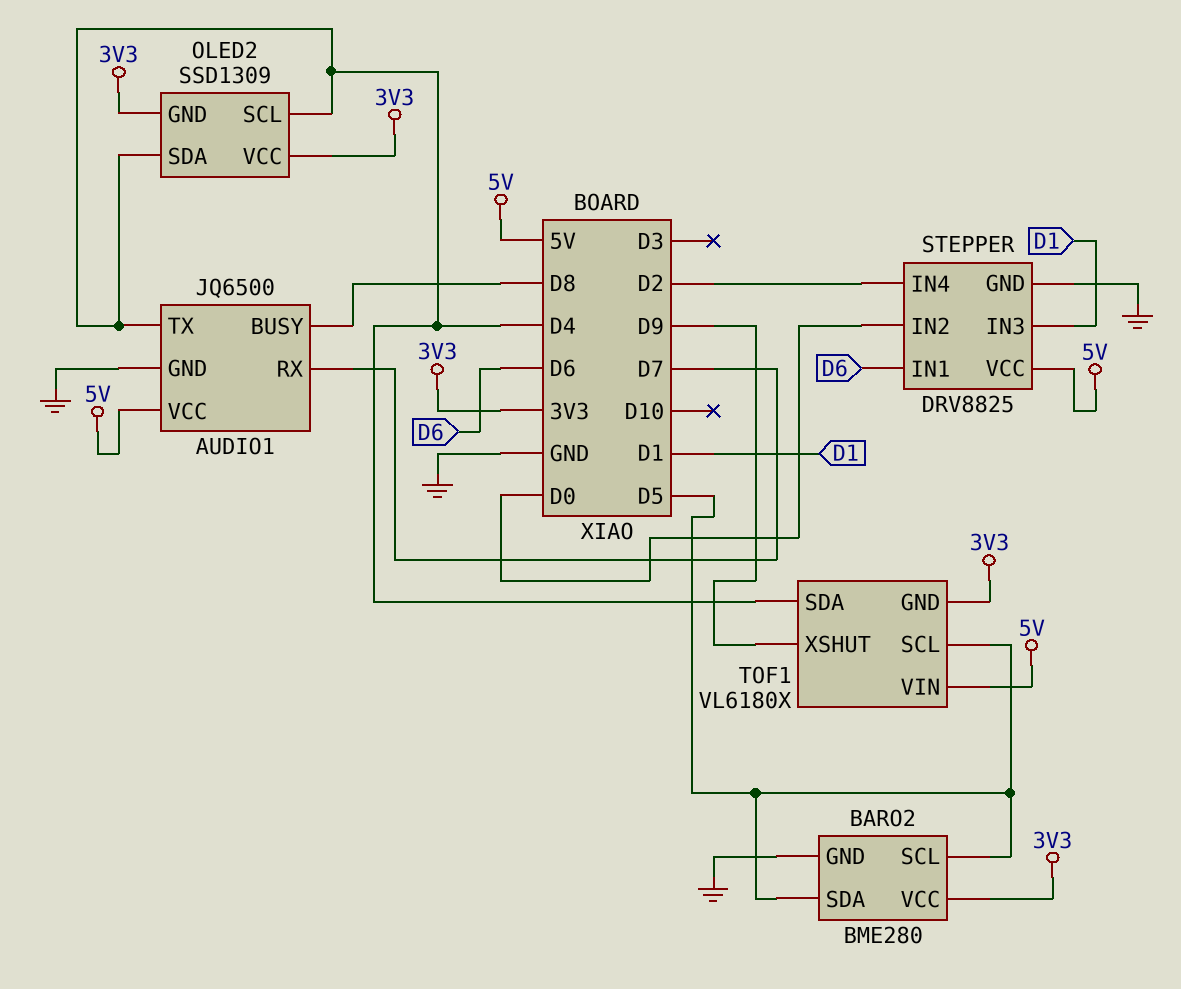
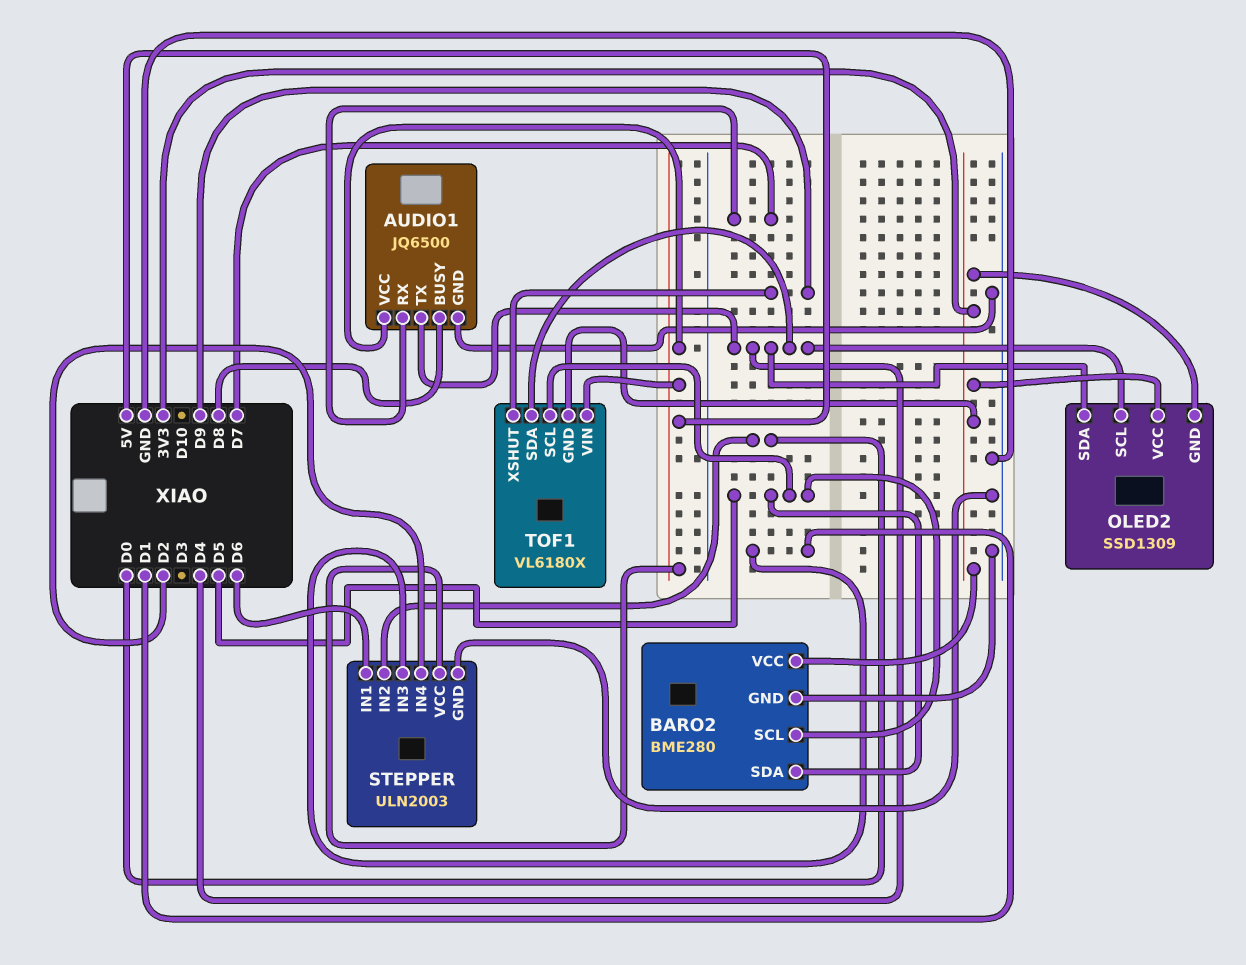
STEPPER: DRV8825 -> ULN2003

